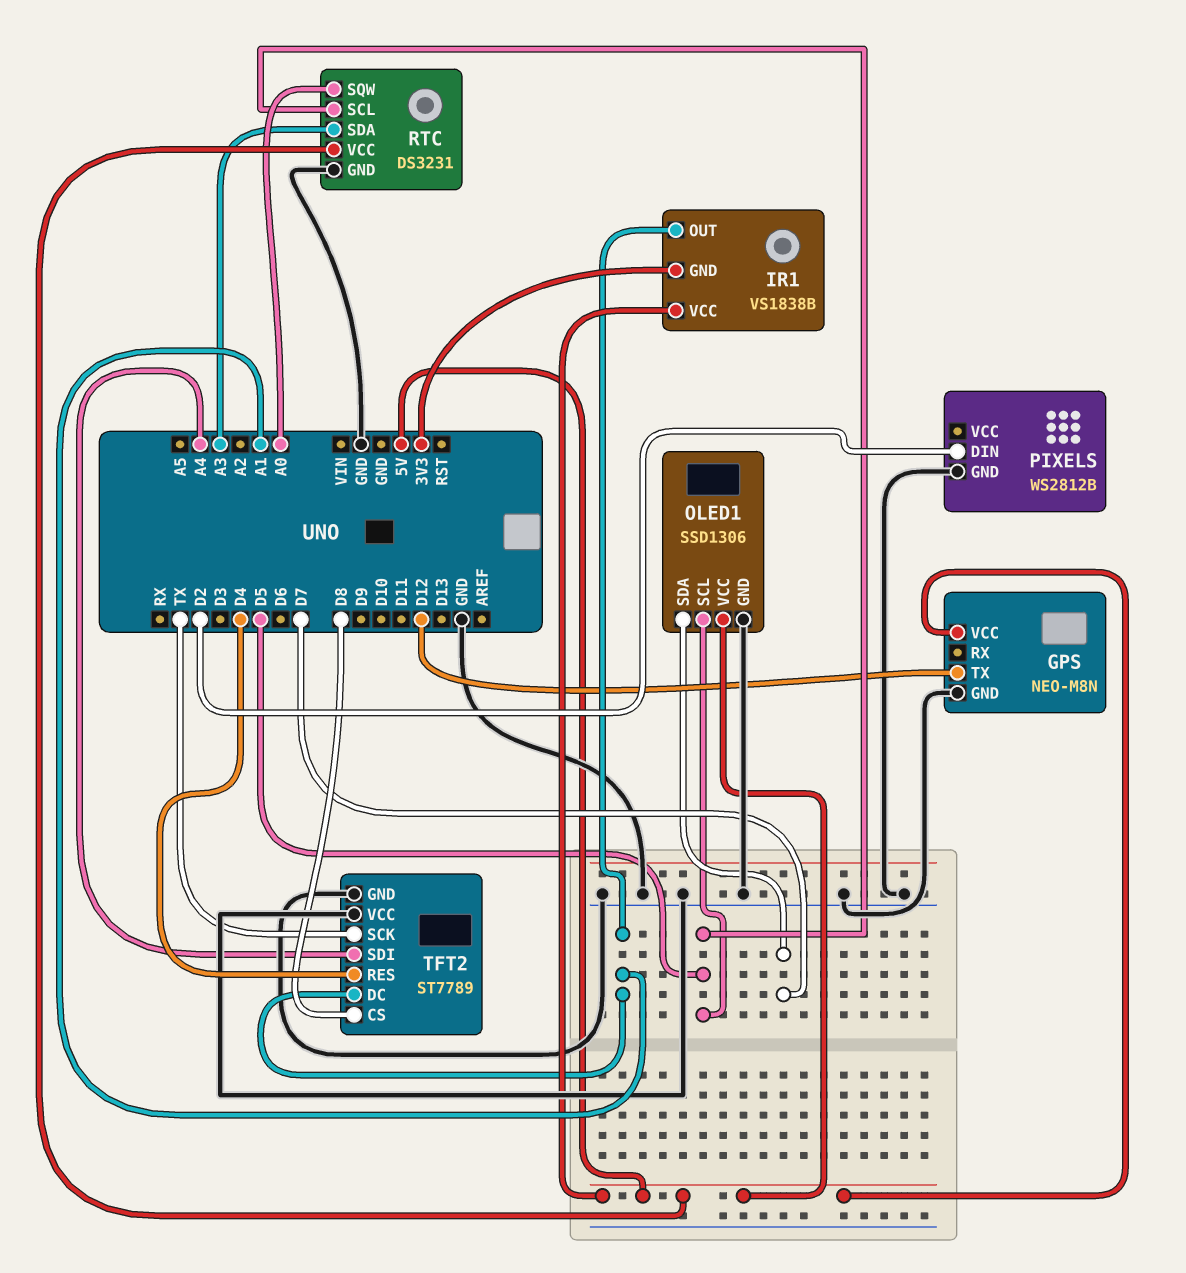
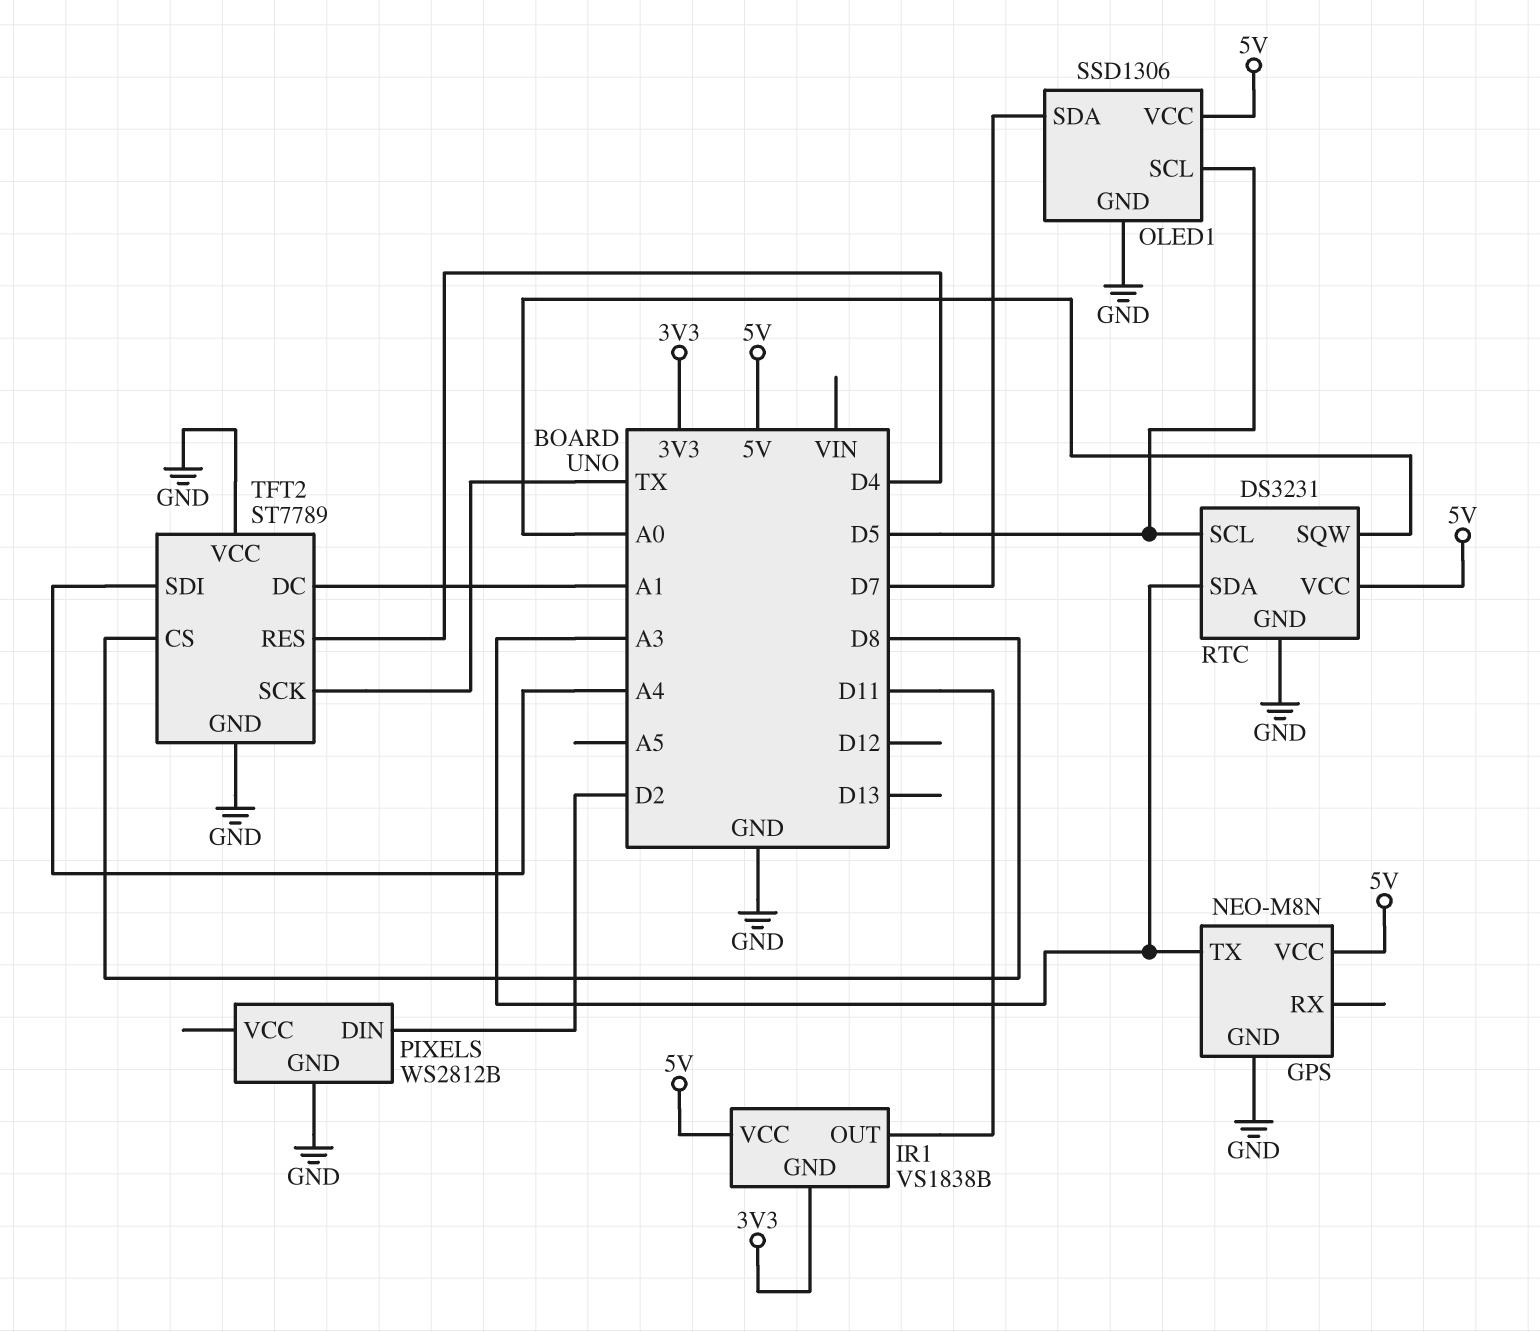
GPS pin TX: D12 -> A3
IR1 pin OUT: A1 -> D11

